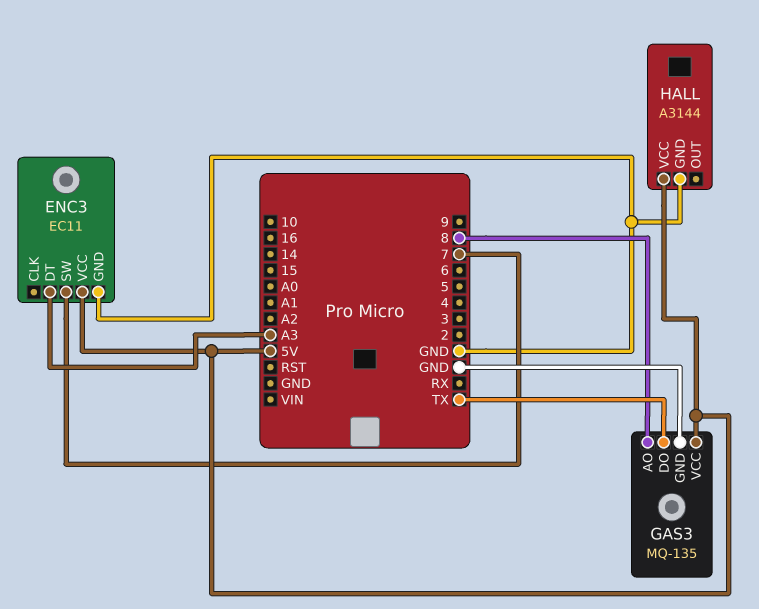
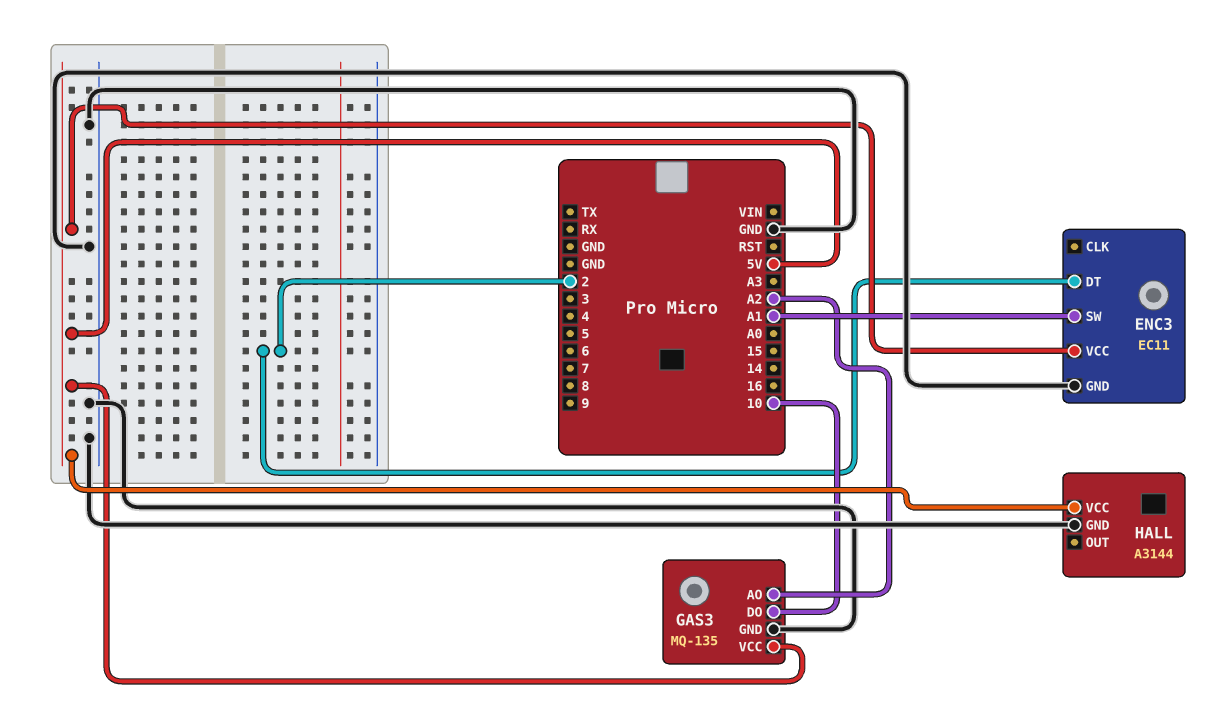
ENC3 pin DT: A3 -> 2
ENC3 pin SW: 7 -> A1
GAS3 pin AO: 8 -> A2
GAS3 pin DO: TX -> 10

